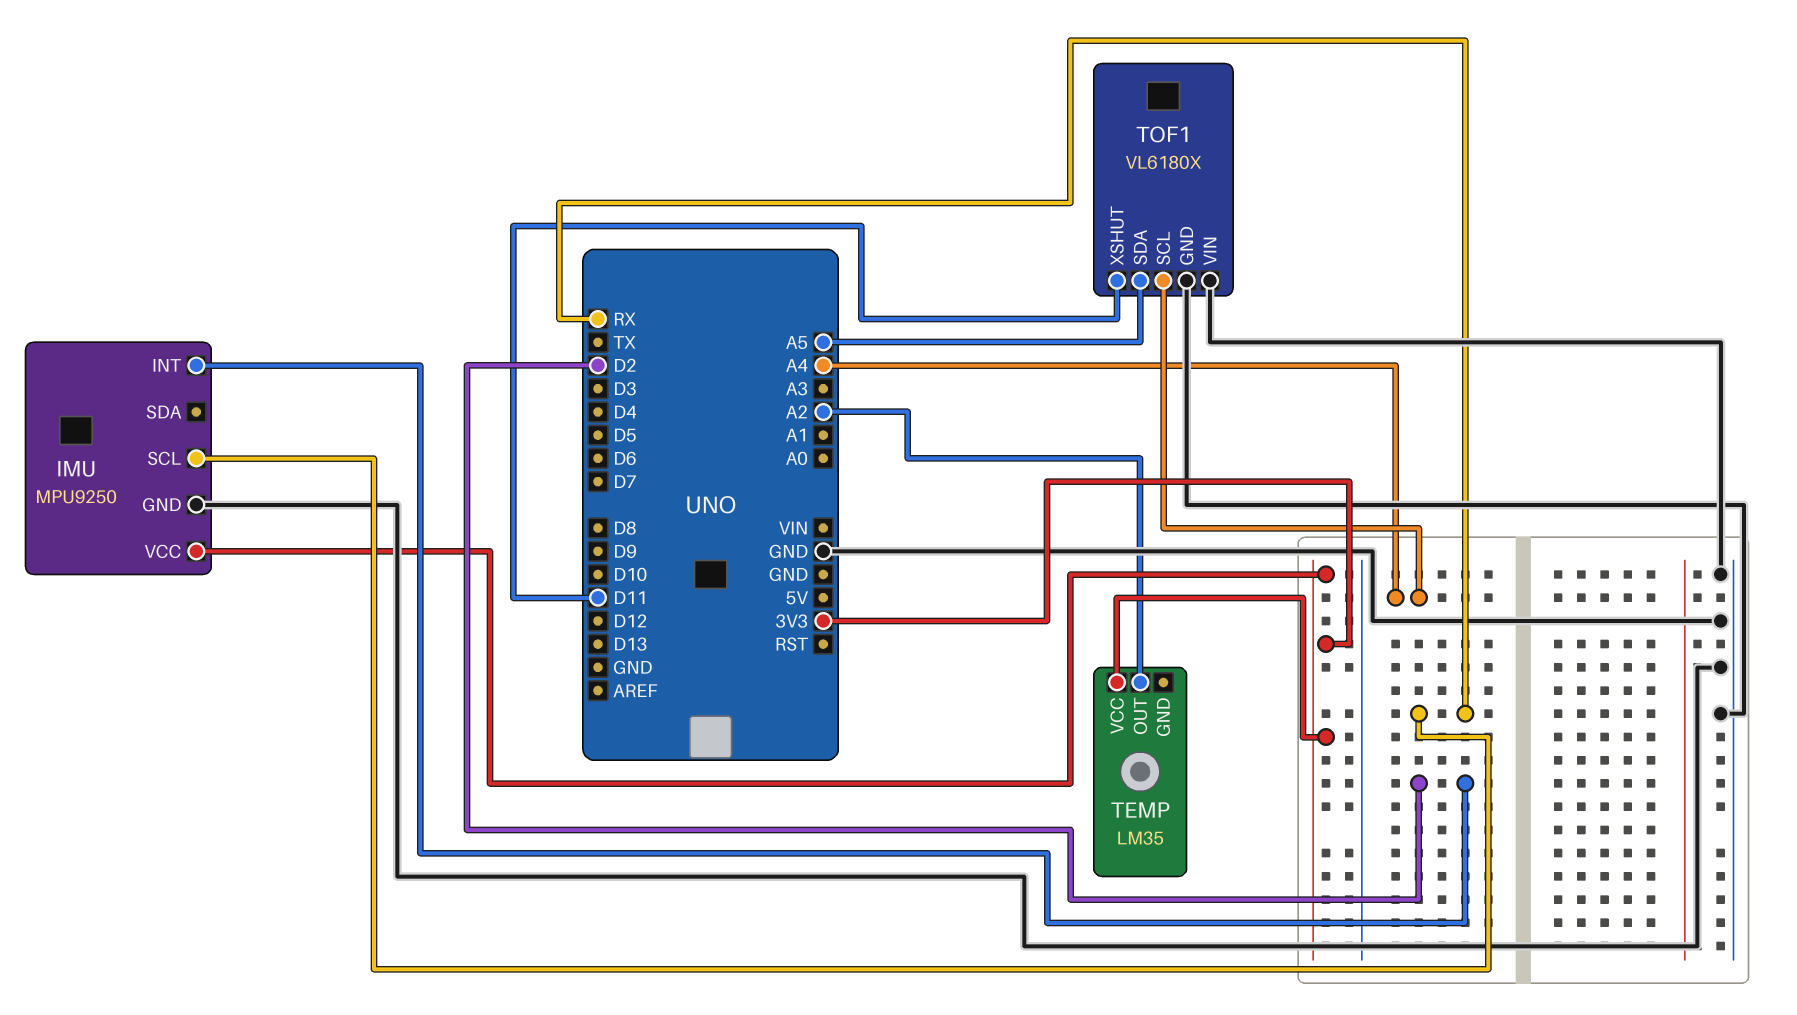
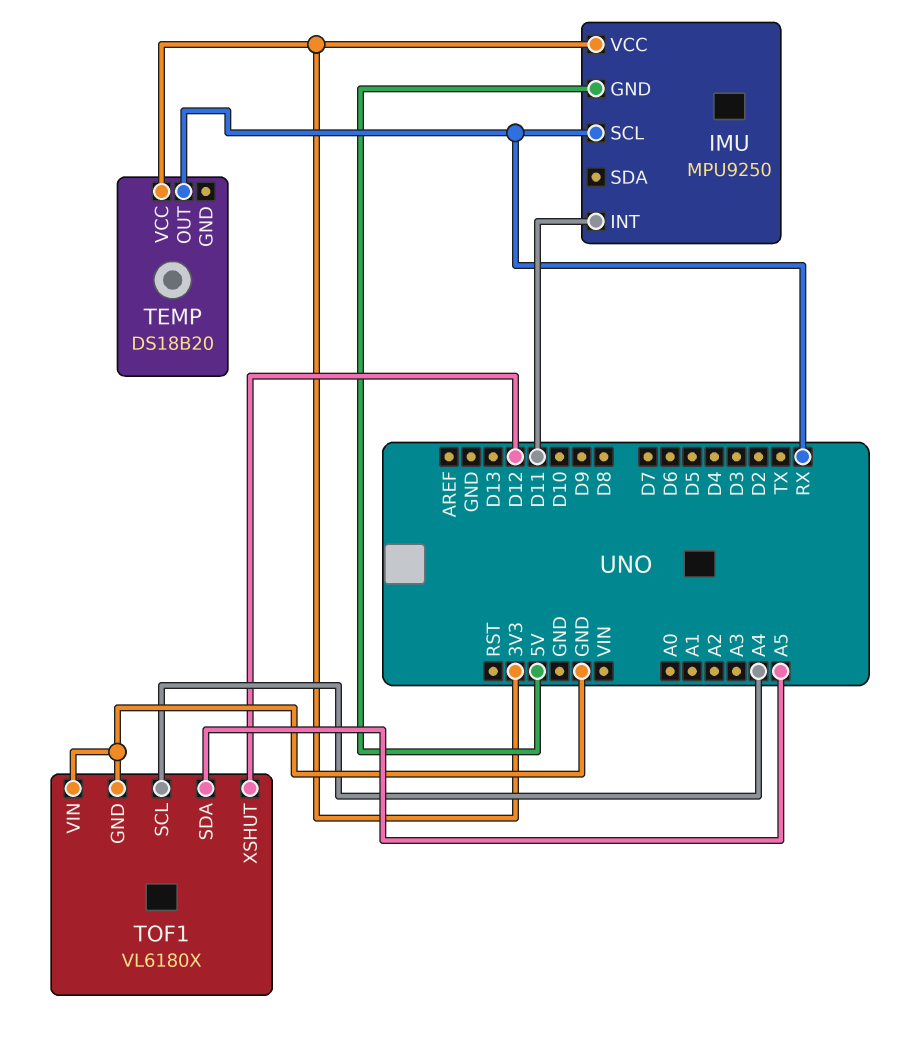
IMU pin GND: GND -> 5V
IMU pin INT: D2 -> D11
TEMP: LM35 -> DS18B20
TEMP pin OUT: A2 -> RX
TOF1 pin XSHUT: D11 -> D12

